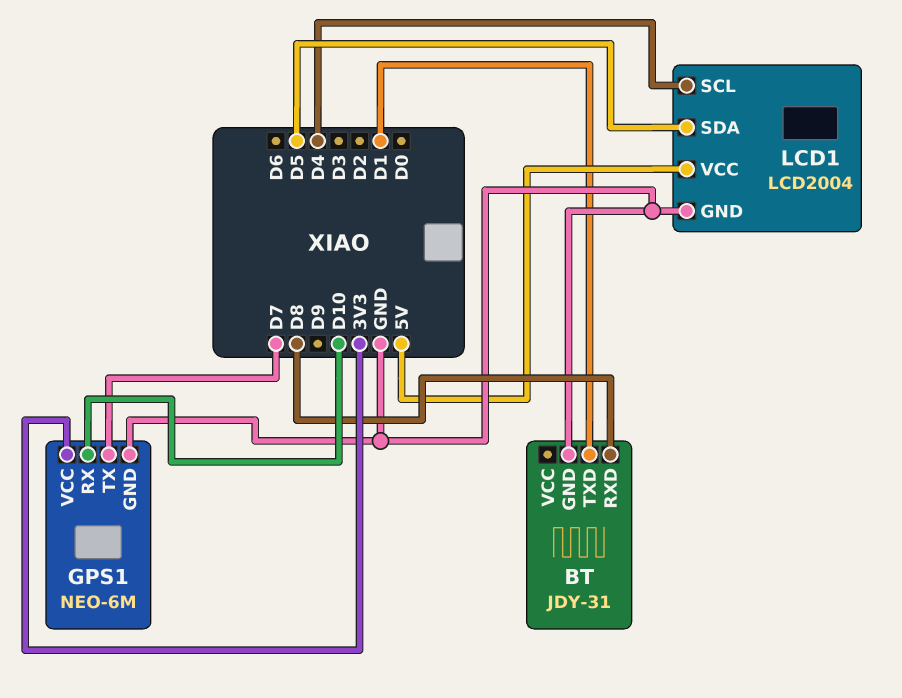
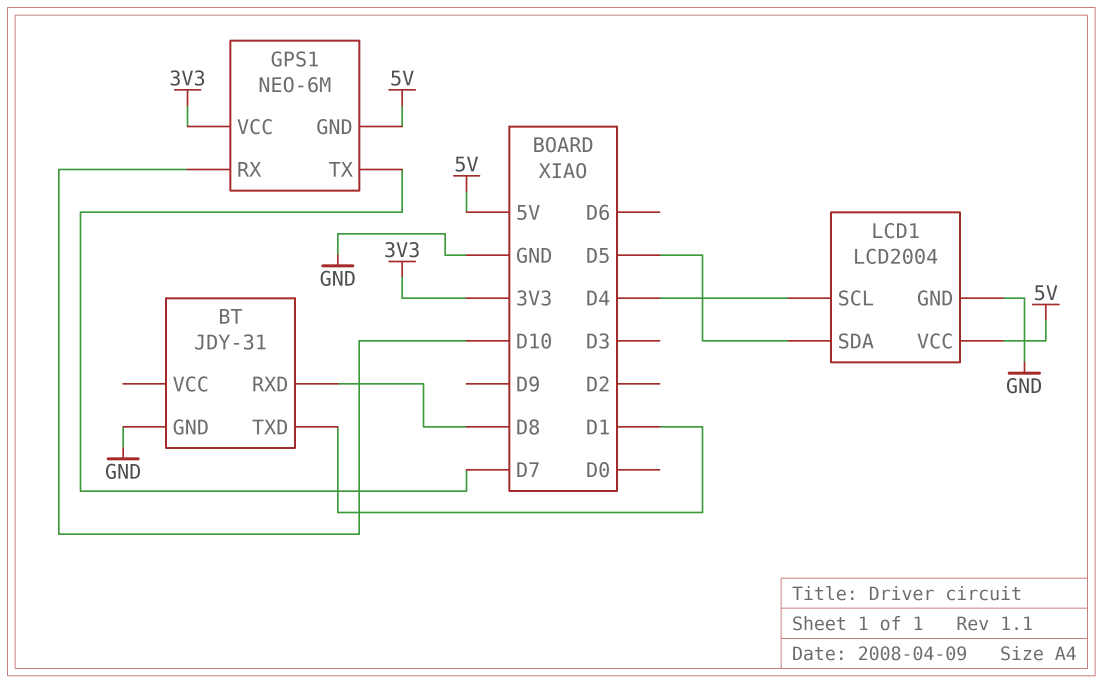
GPS1 pin GND: GND -> 5V

